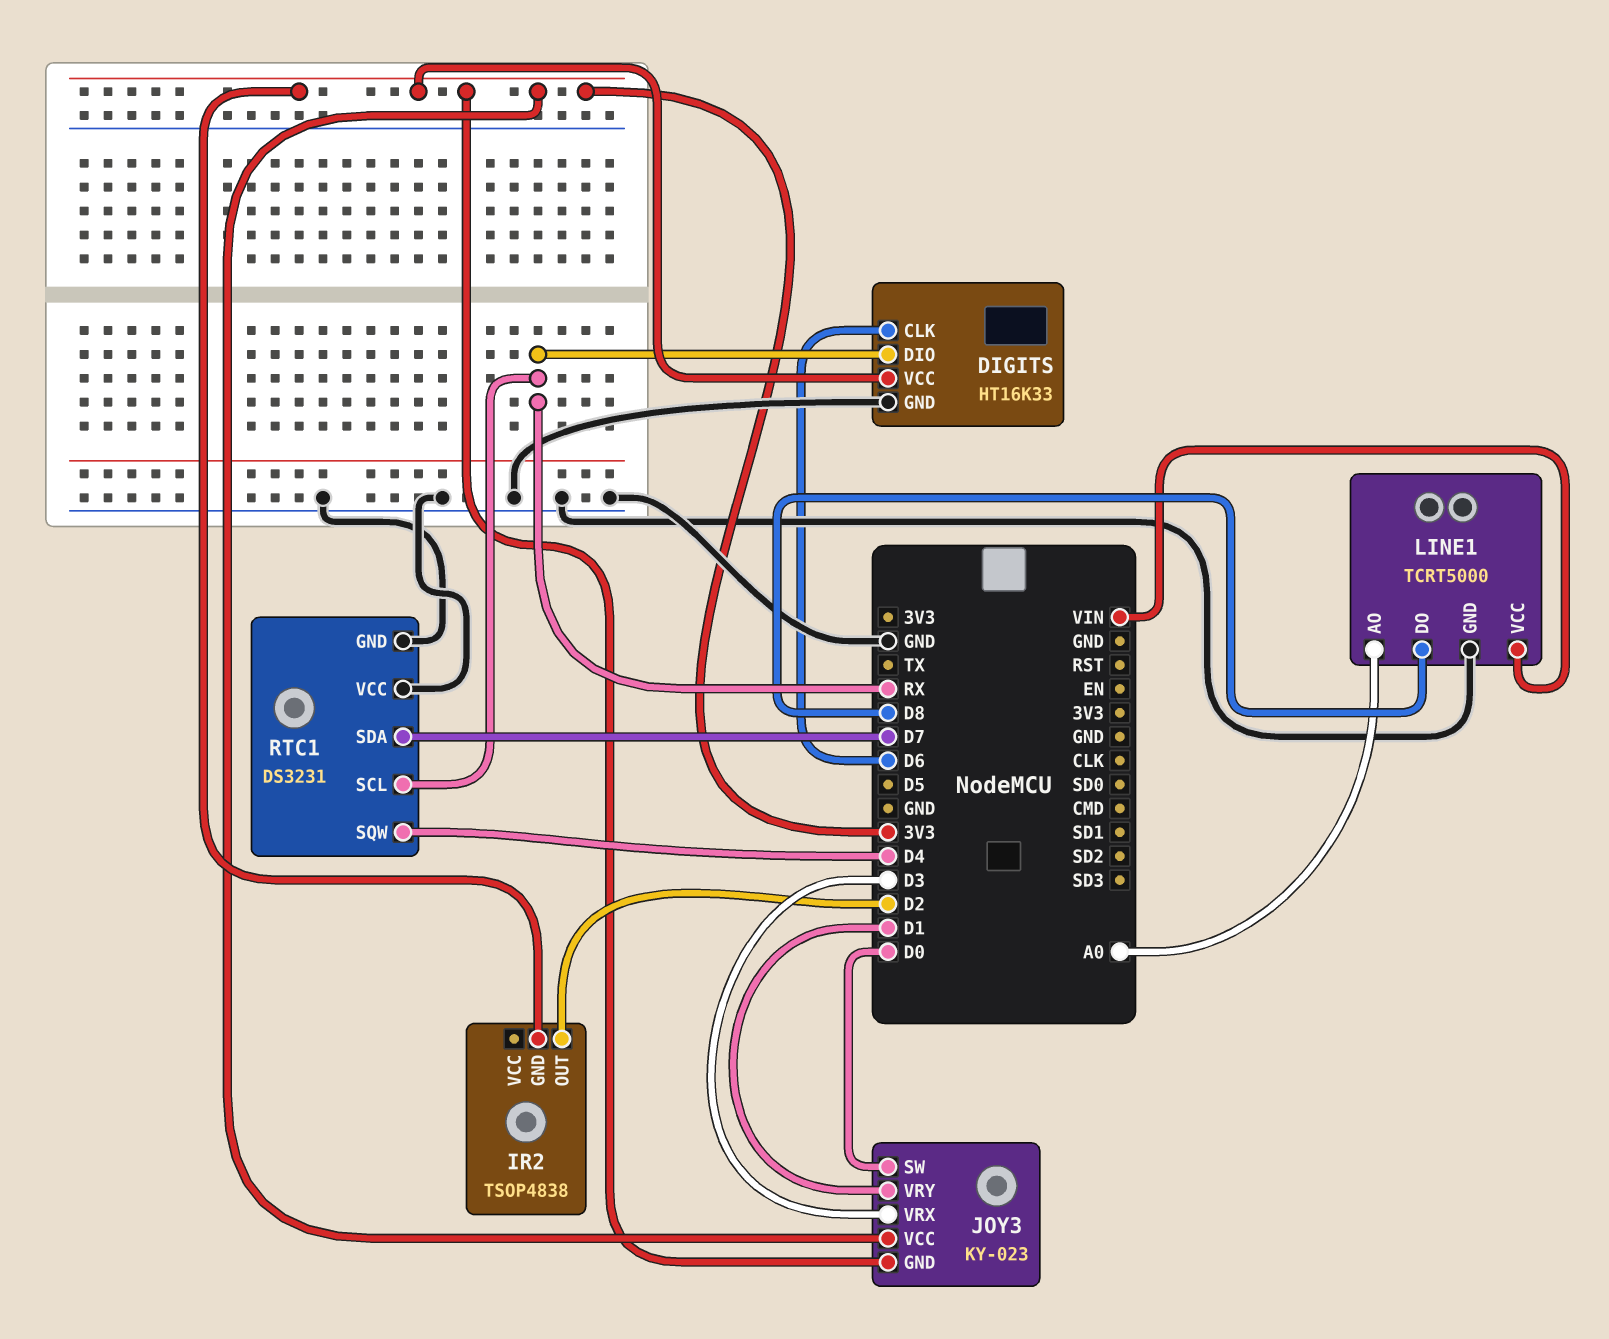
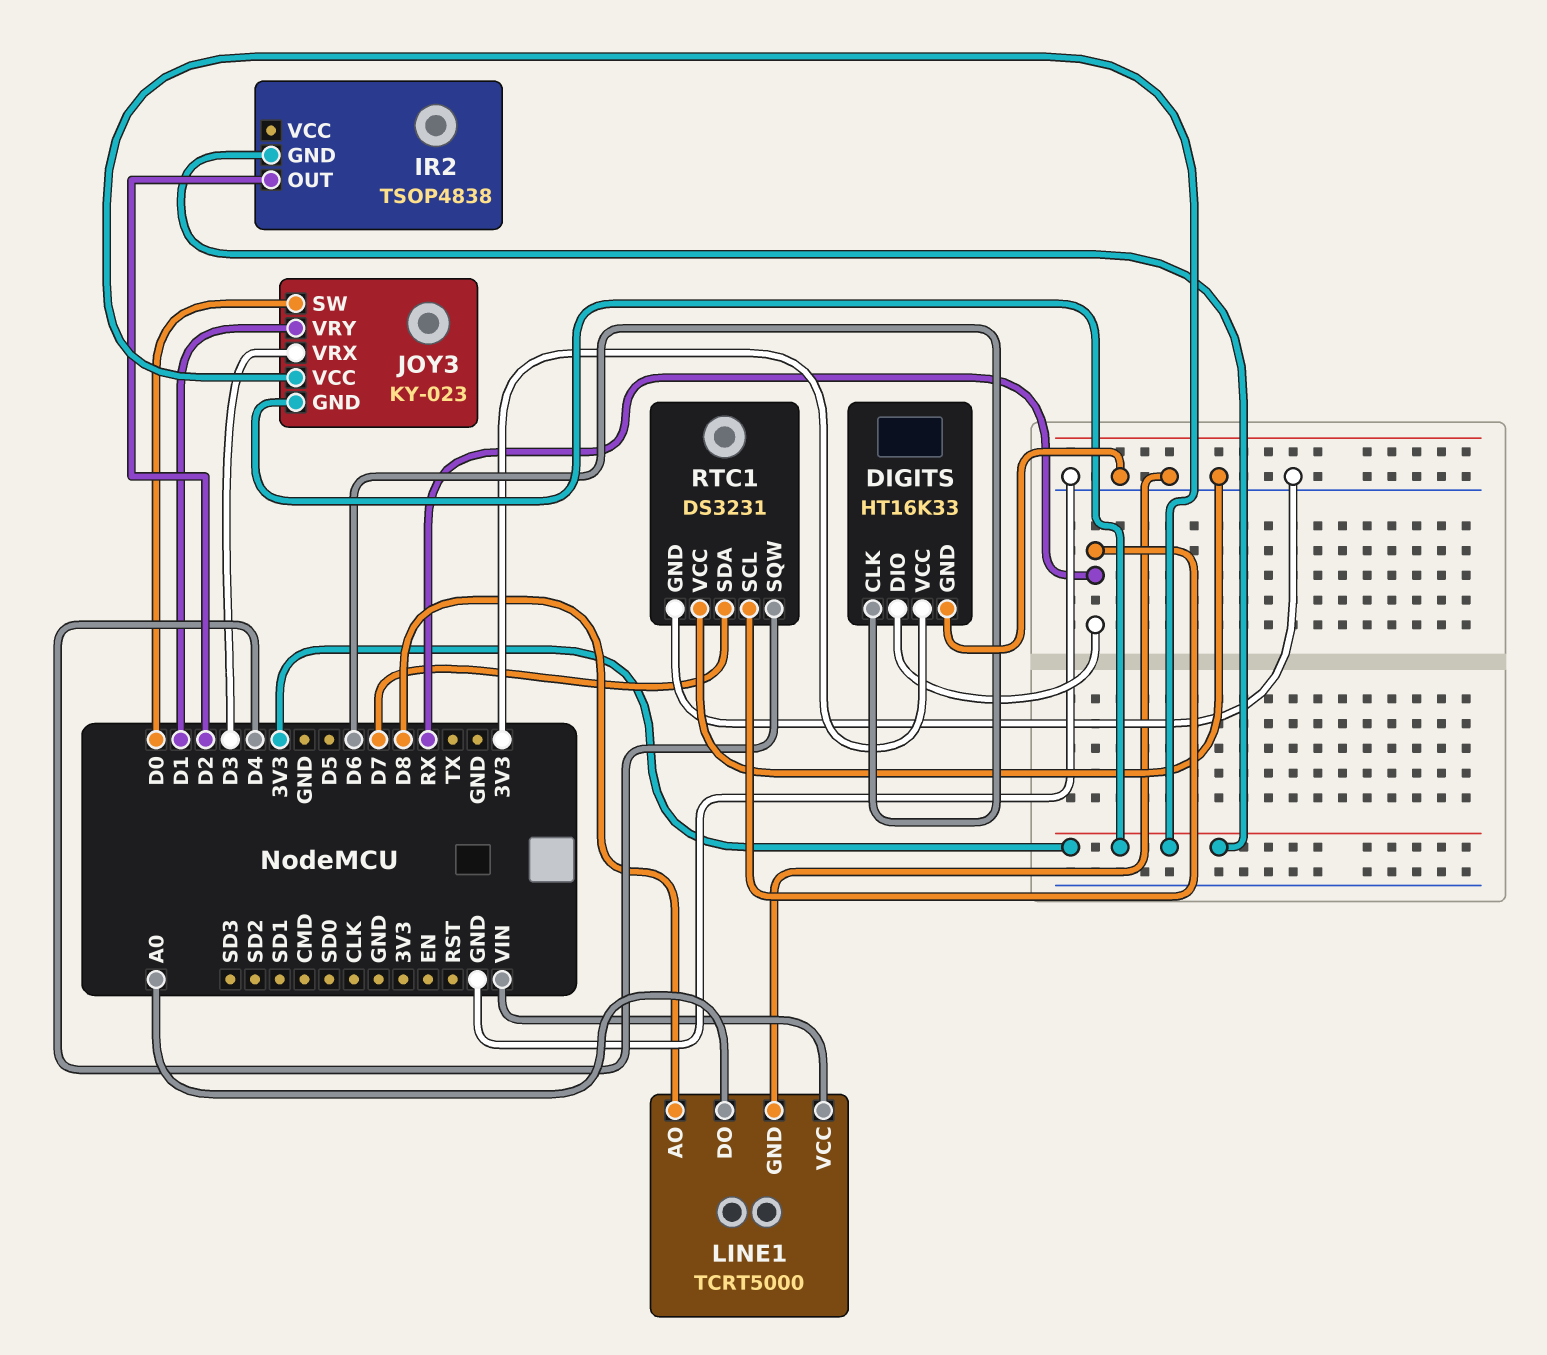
LINE1 pin AO: A0 -> D8
LINE1 pin DO: D8 -> A0

